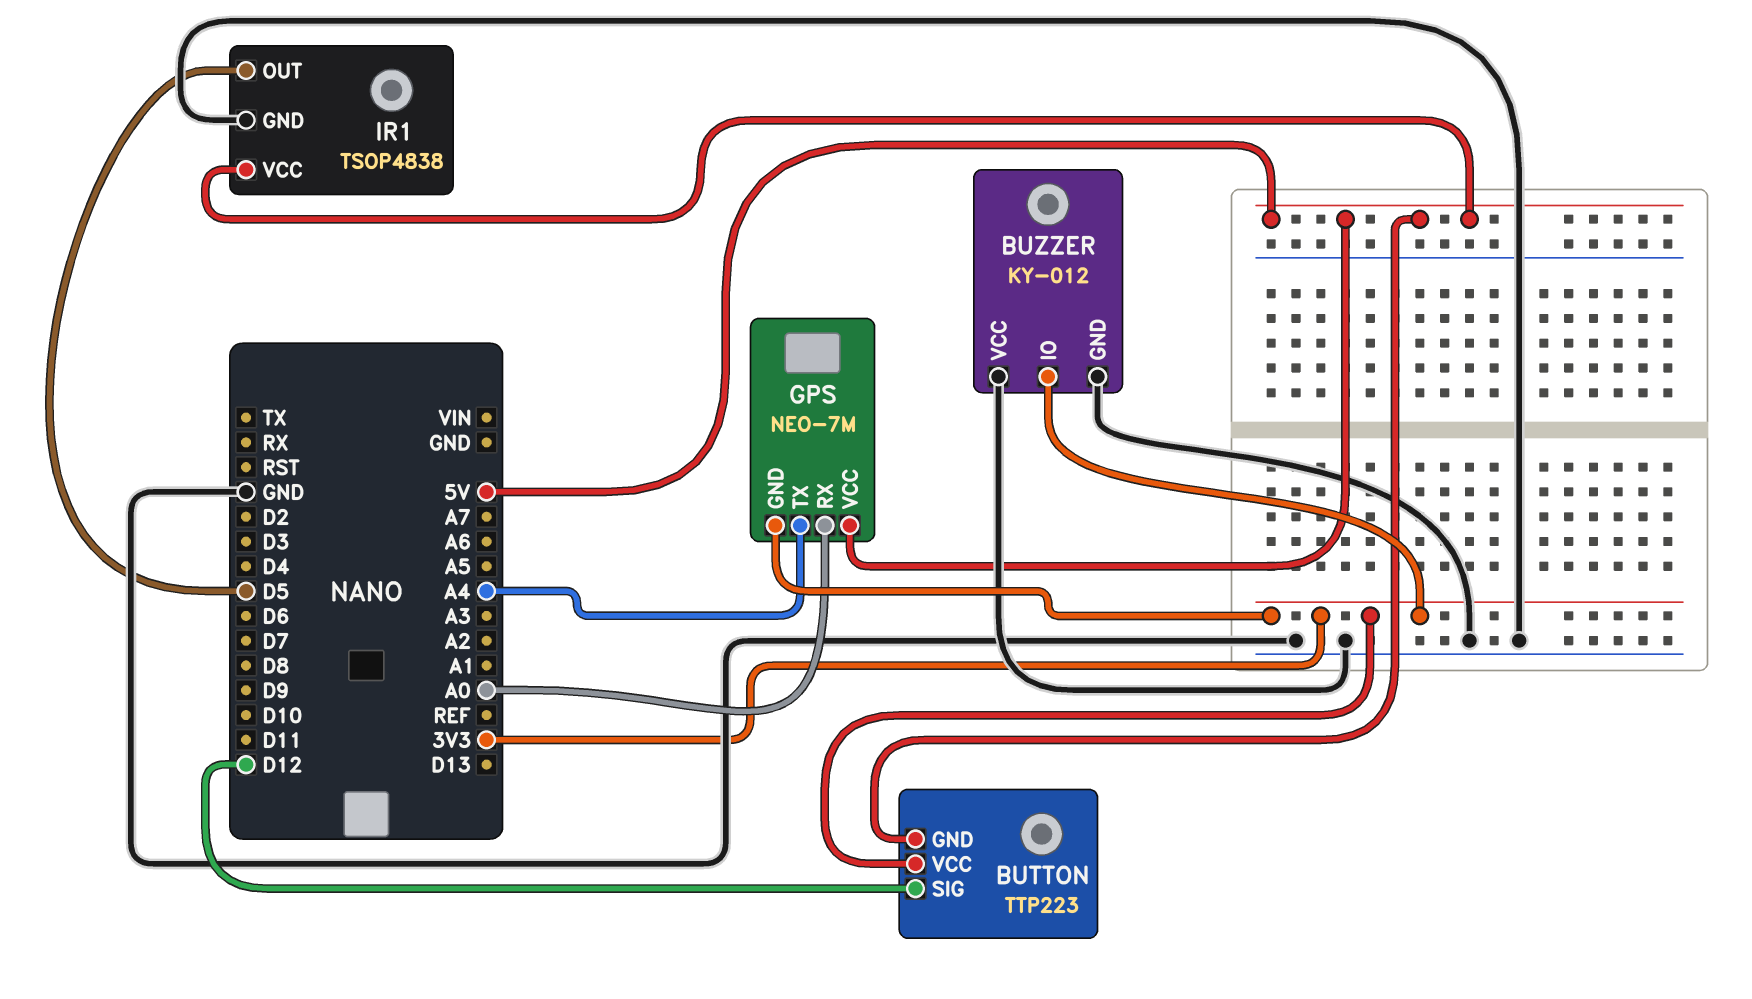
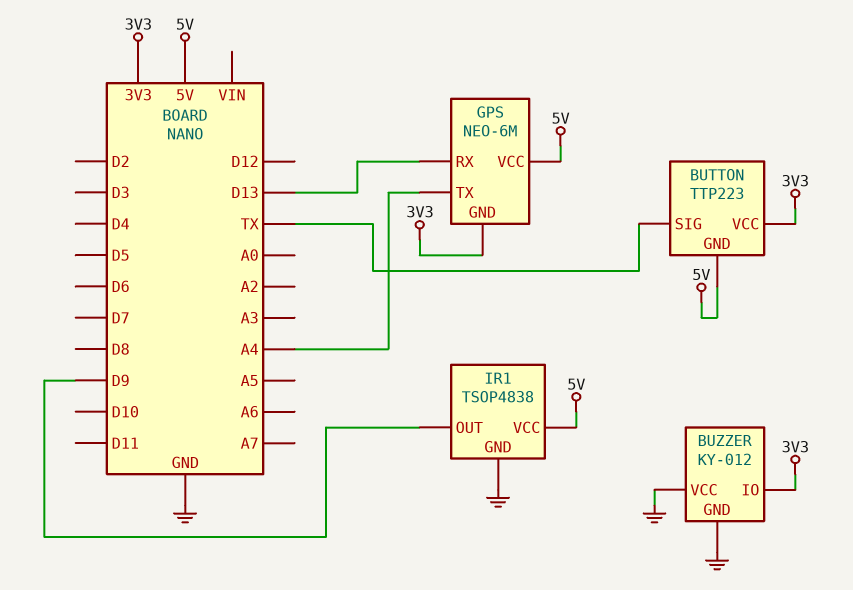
BUTTON pin SIG: D12 -> TX
GPS: NEO-7M -> NEO-6M
GPS pin RX: A0 -> D13
IR1 pin OUT: D5 -> D9

